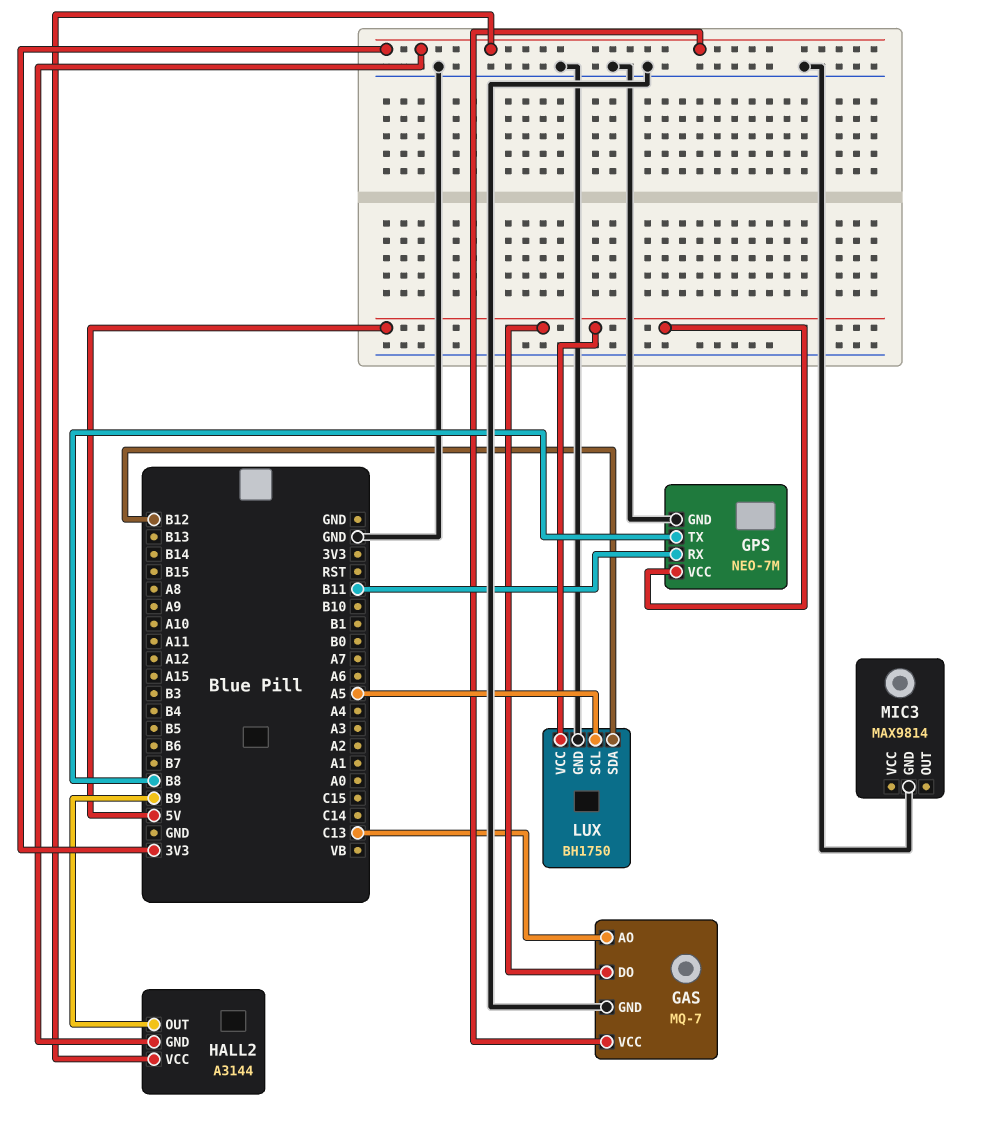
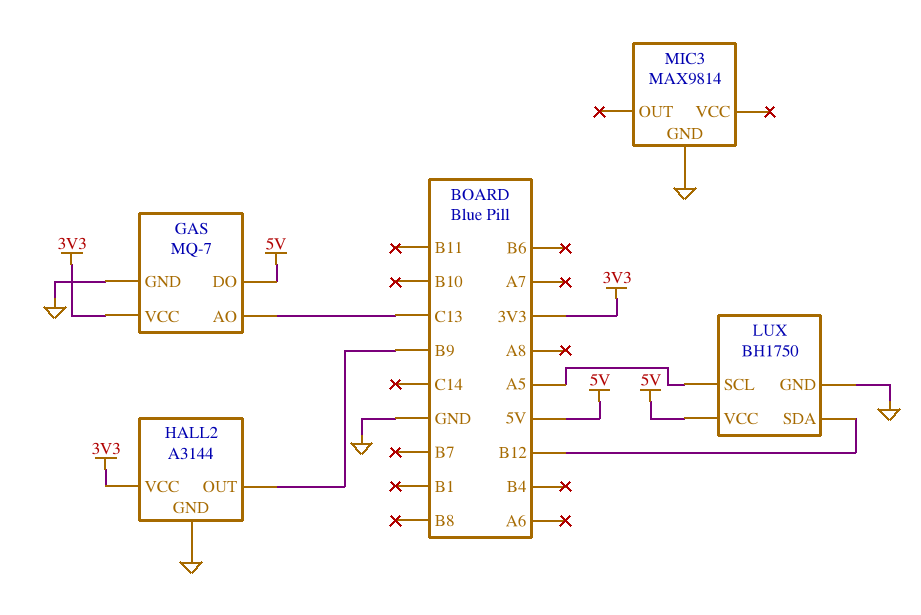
GPS: NEO-7M -> none
GPS pin GND: GND -> none
GPS pin RX: B11 -> none
GPS pin TX: B8 -> none
GPS pin VCC: 5V -> none
HALL2 pin GND: 3V3 -> GND

